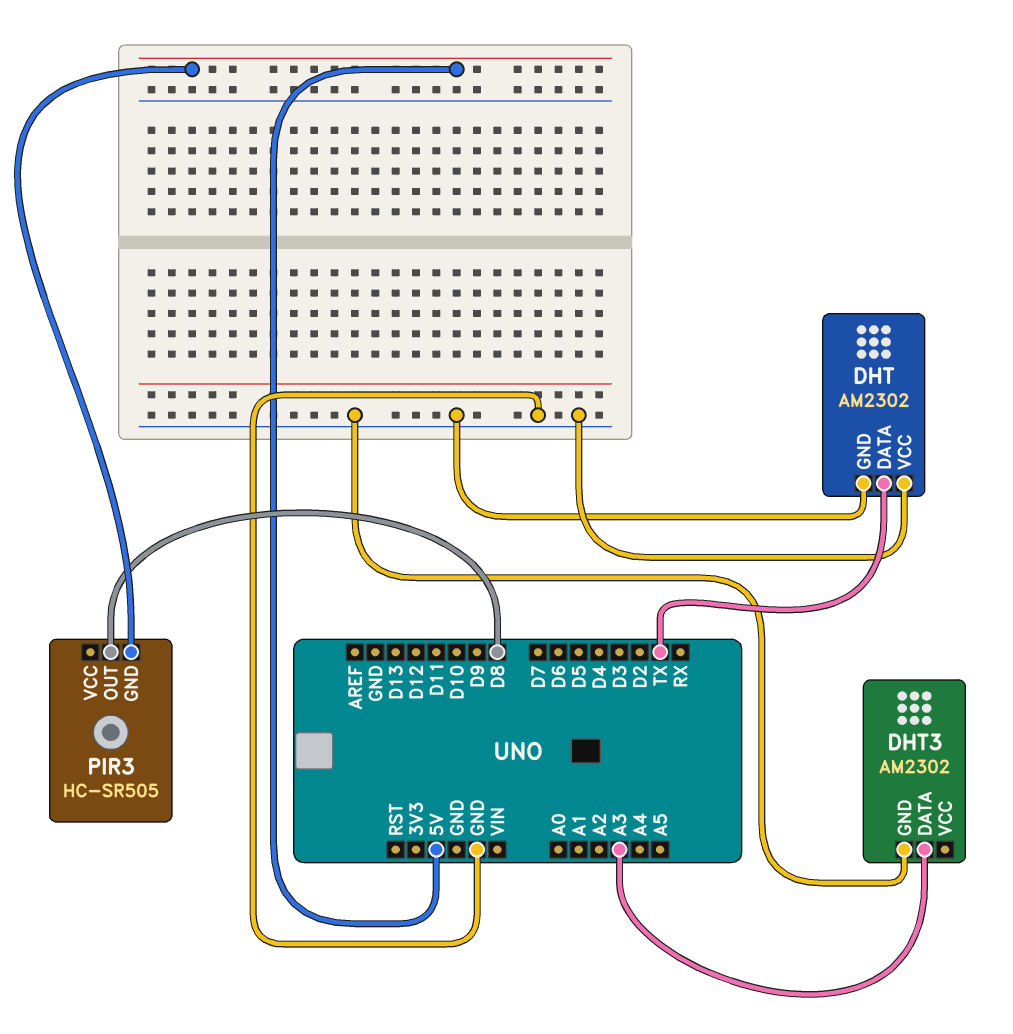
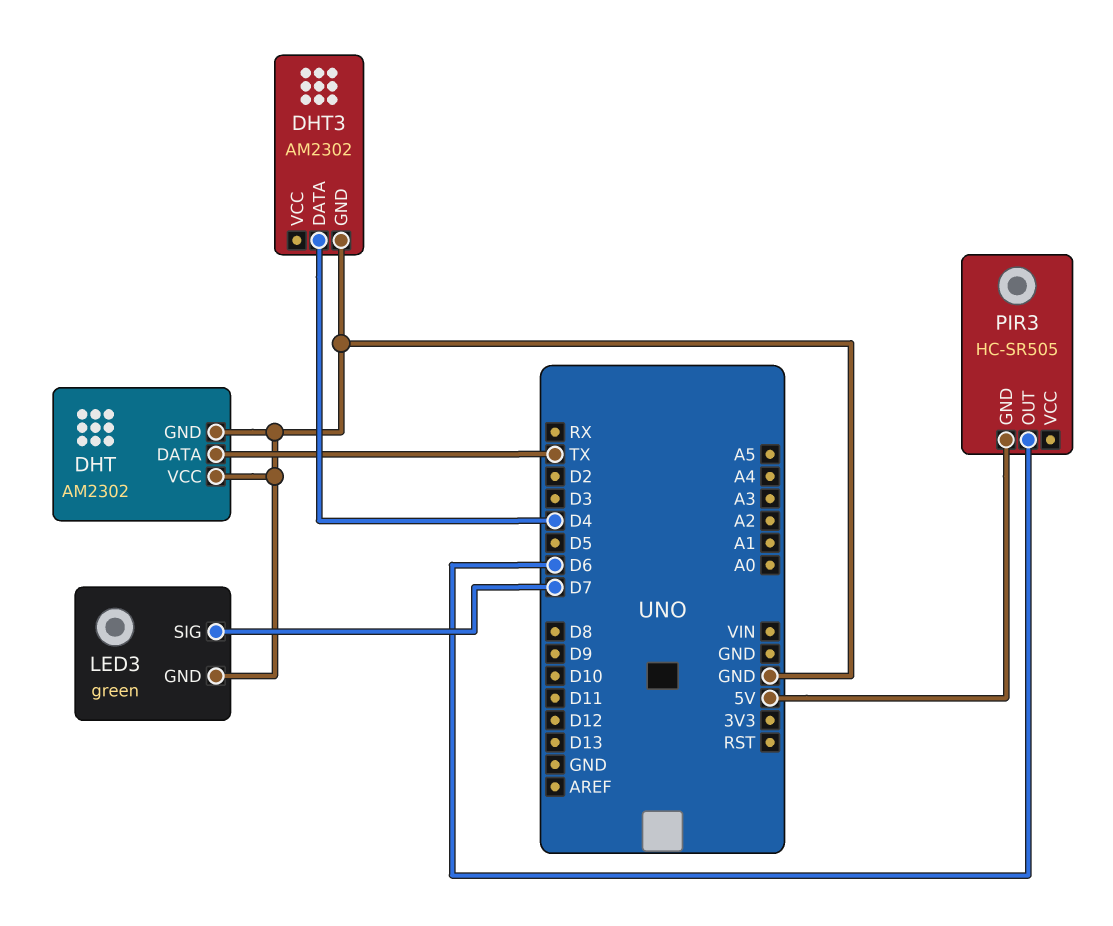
DHT3 pin DATA: A3 -> D4
LED3: none -> green
LED3 pin GND: none -> GND
LED3 pin SIG: none -> D7
PIR3 pin OUT: D8 -> D6

